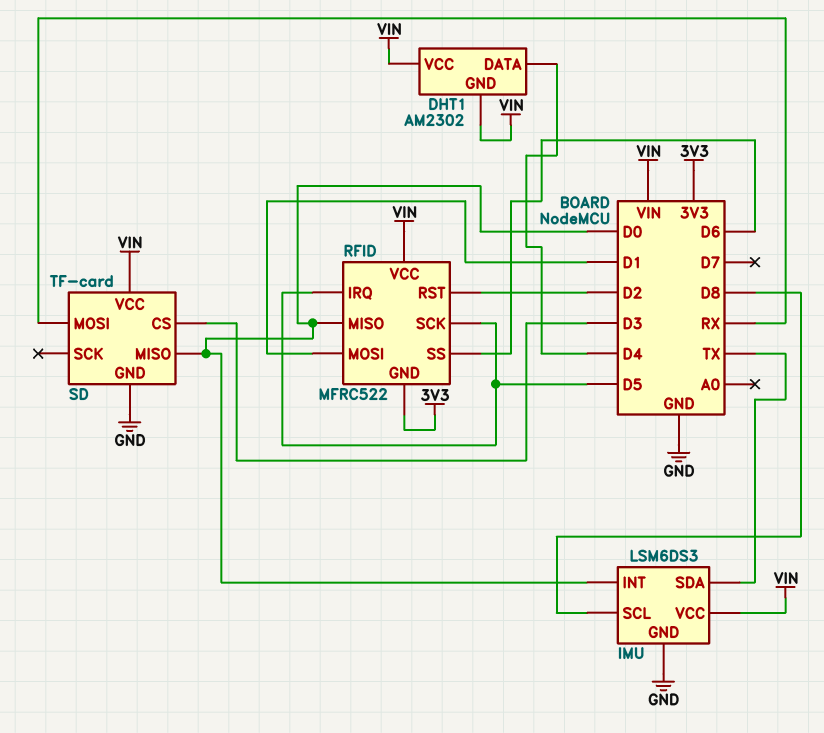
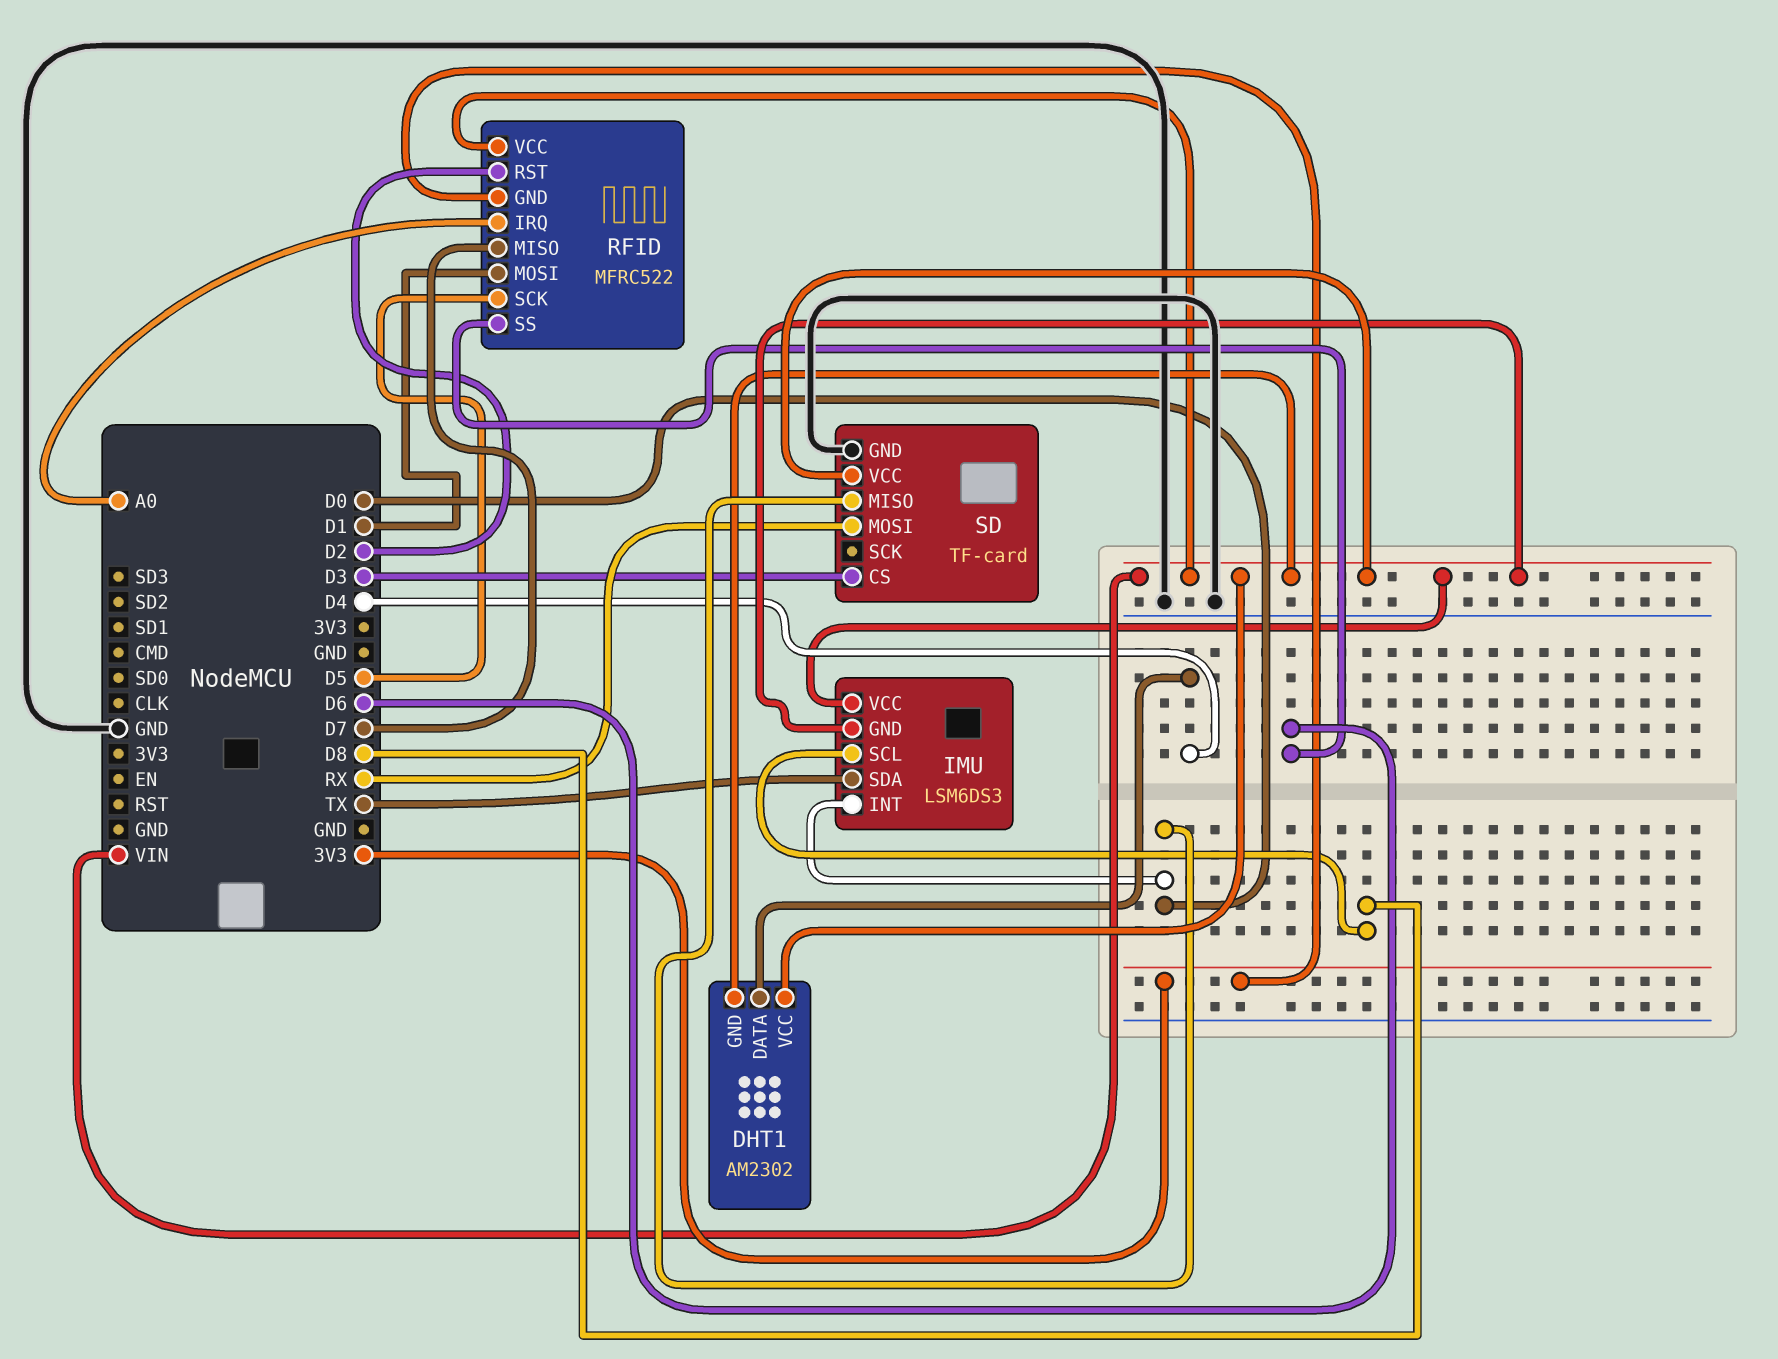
IMU pin GND: GND -> VIN
RFID pin IRQ: D5 -> A0
RFID pin MISO: D0 -> D7

